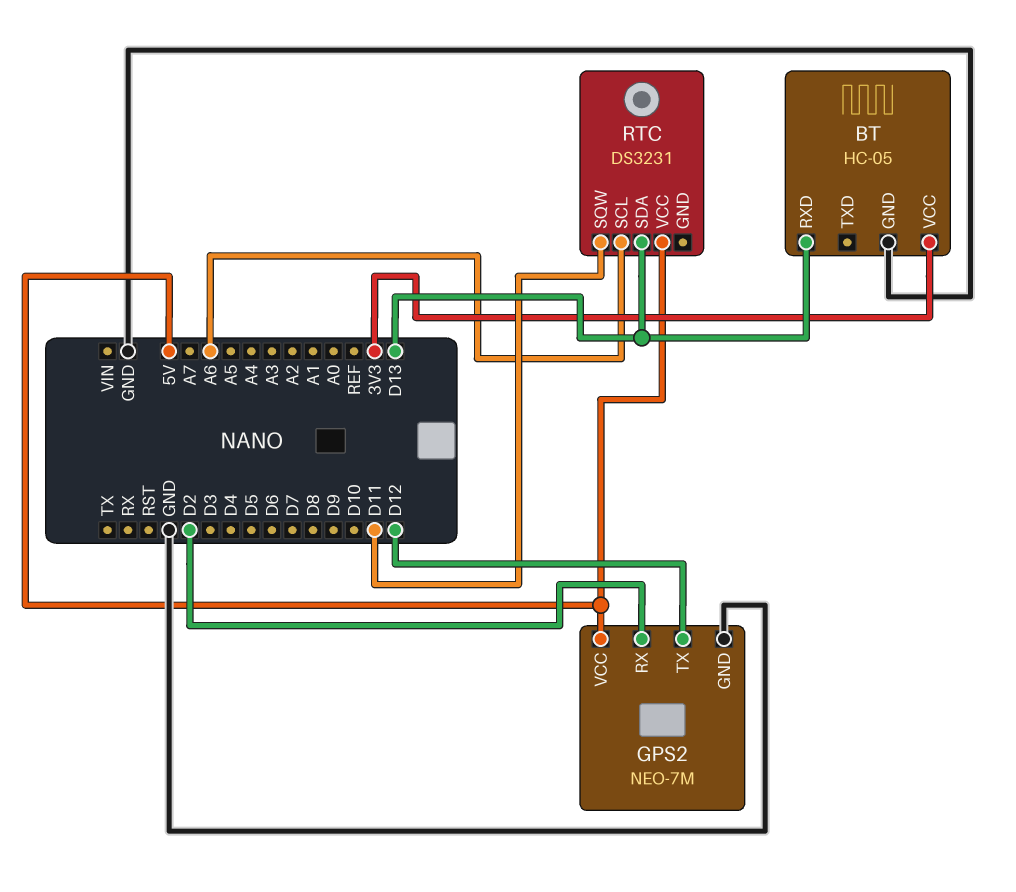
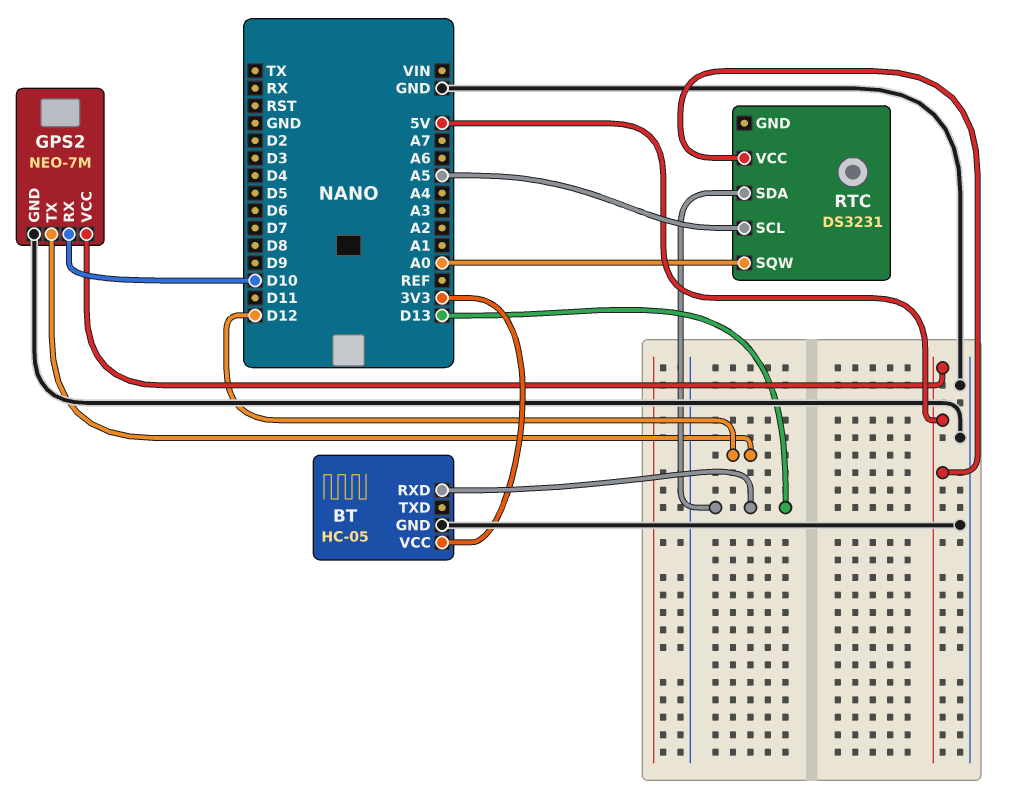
GPS2 pin RX: D2 -> D10
RTC pin SCL: A6 -> A5
RTC pin SQW: D11 -> A0

